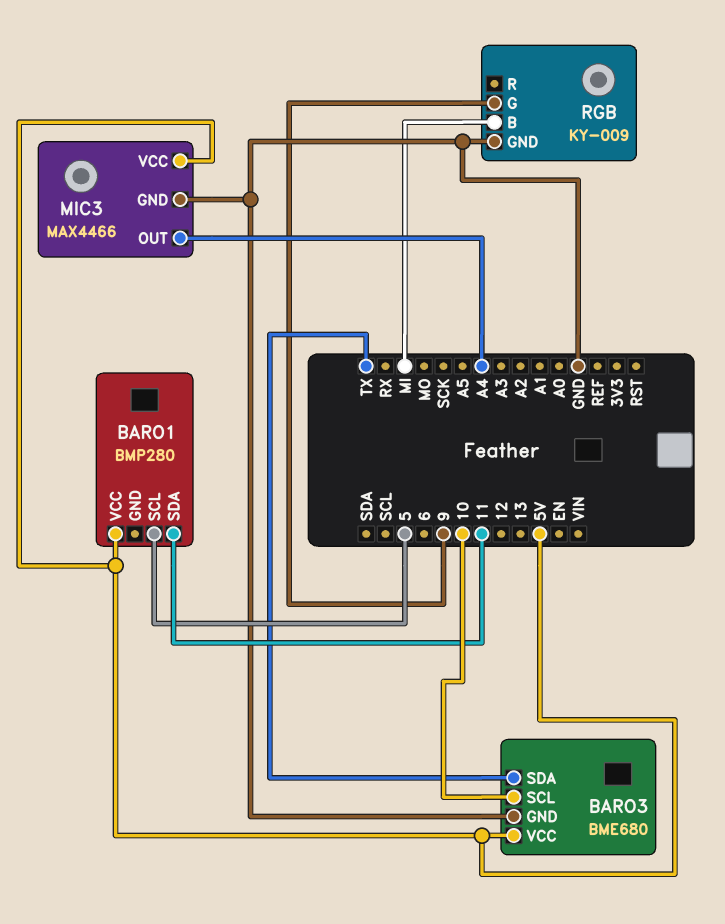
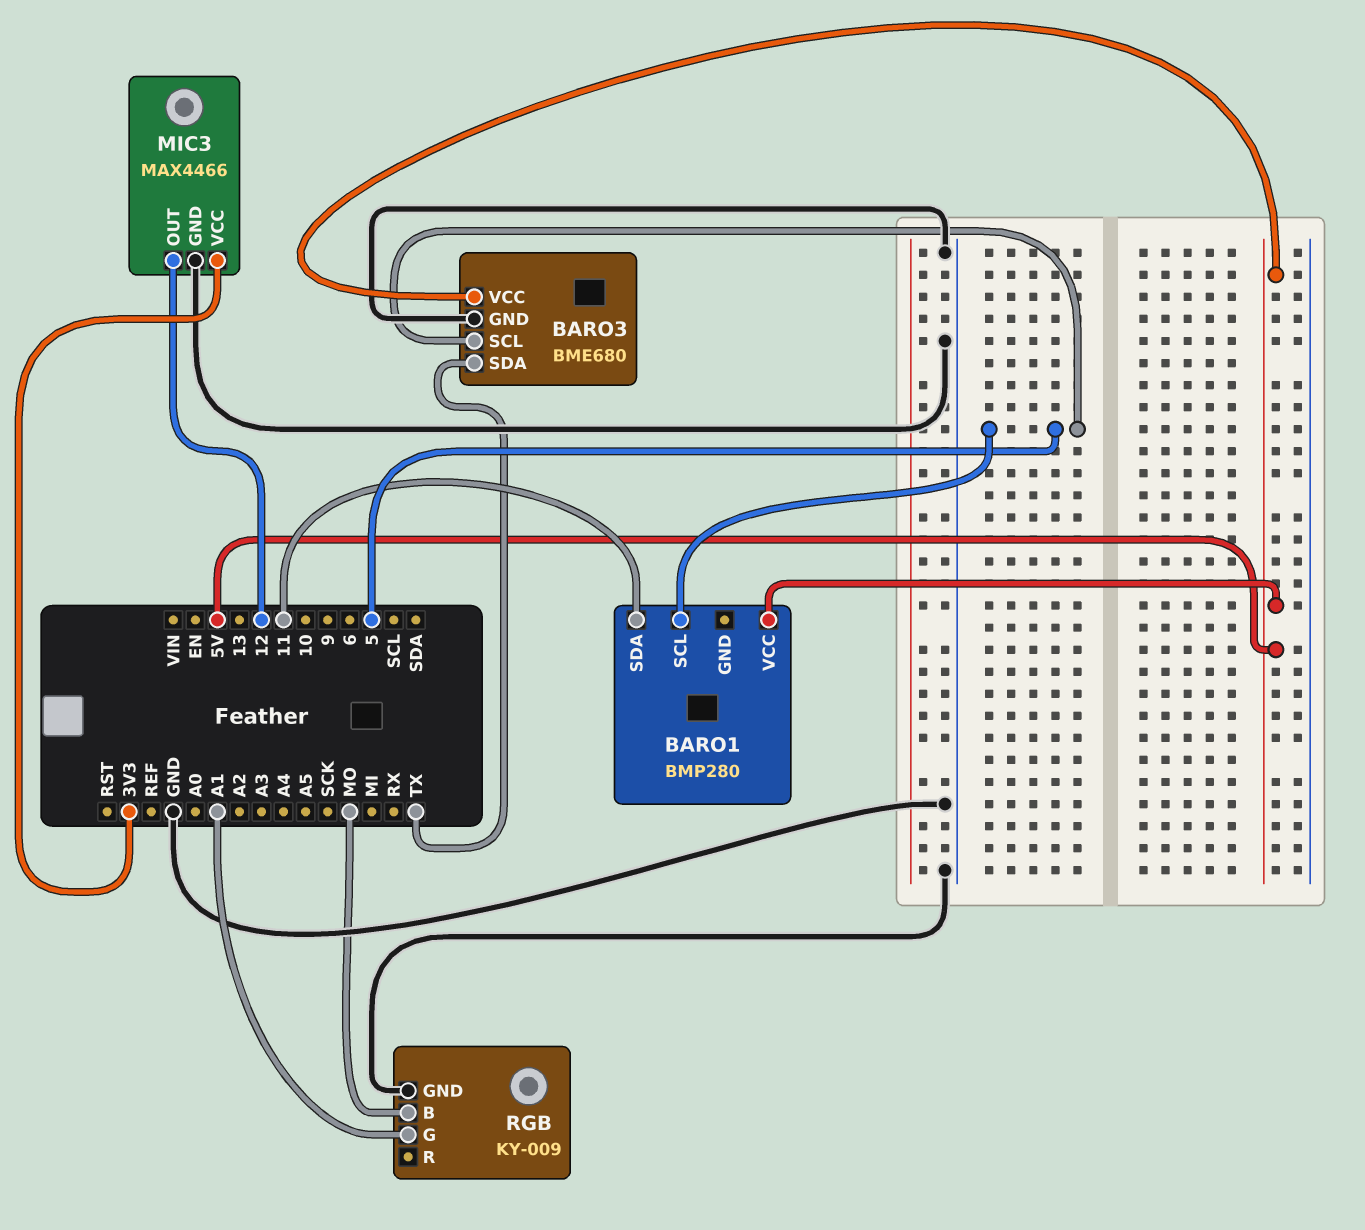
BARO3 pin SCL: 10 -> 5
MIC3 pin OUT: A4 -> 12
MIC3 pin VCC: 5V -> 3V3
RGB pin B: MI -> MO
RGB pin G: 9 -> A1

